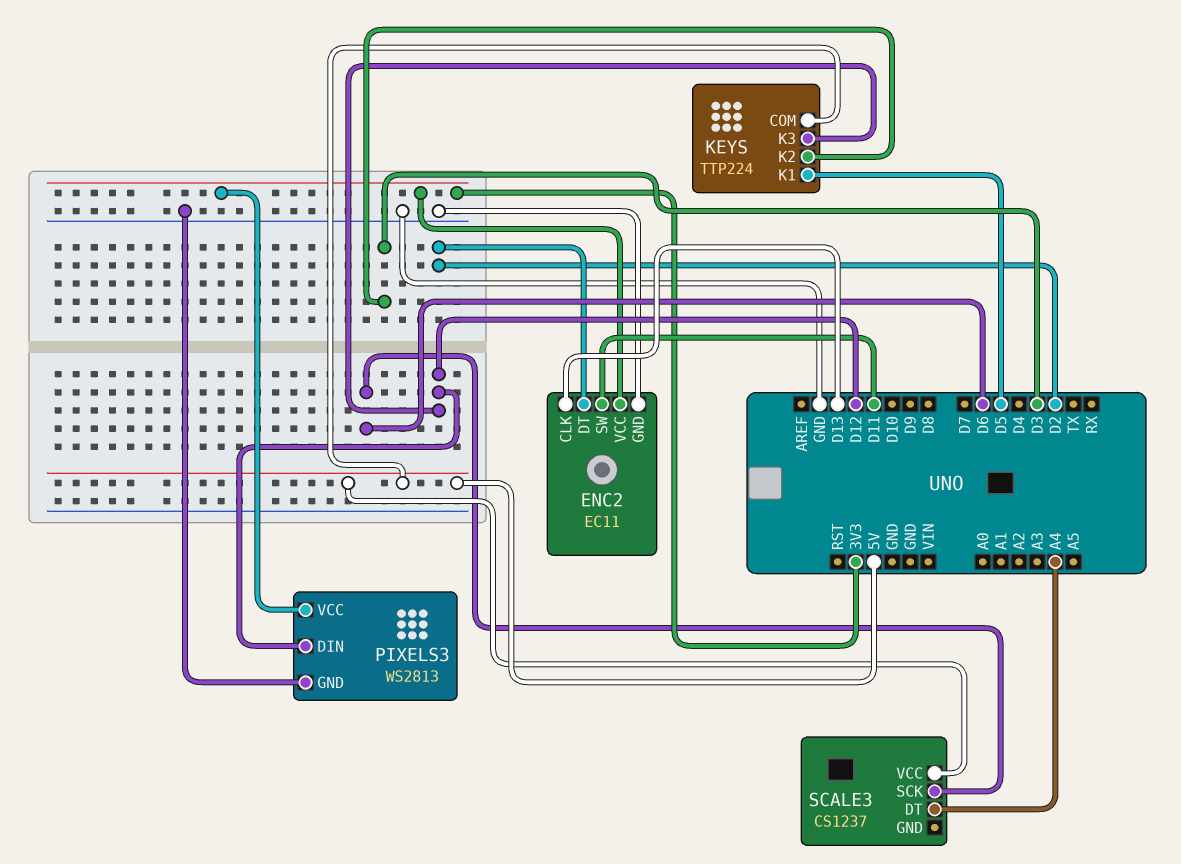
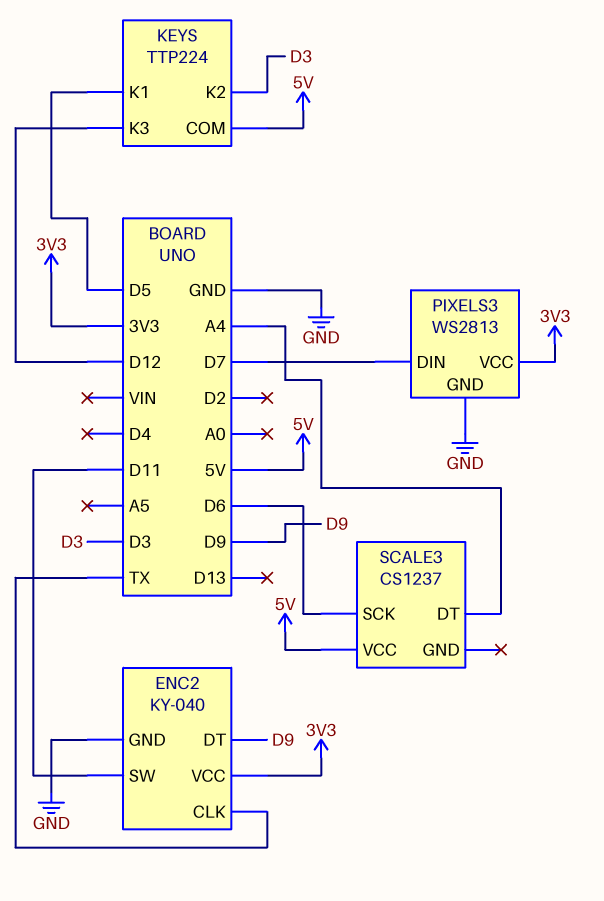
ENC2: EC11 -> KY-040
ENC2 pin CLK: D13 -> TX
ENC2 pin DT: D2 -> D9
PIXELS3 pin DIN: D12 -> D7

